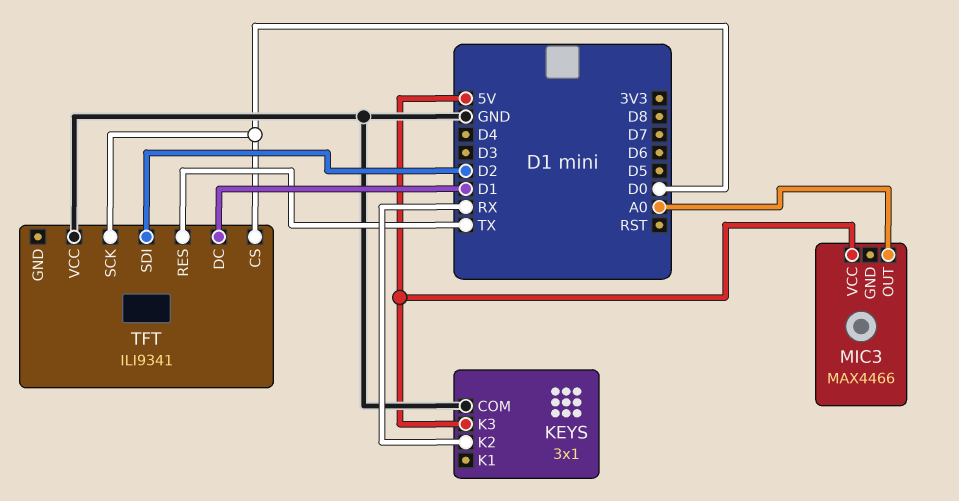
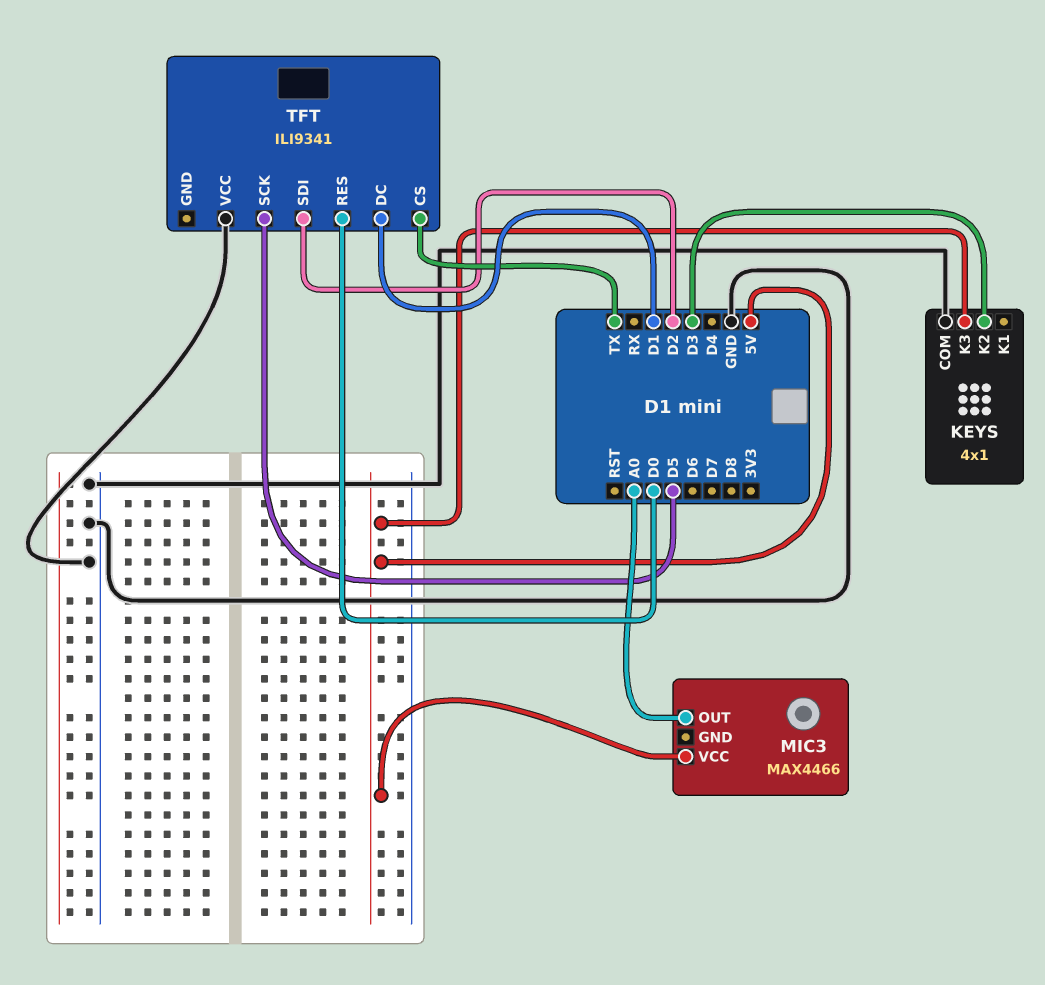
KEYS: 3x1 -> 4x1
KEYS pin K2: RX -> D3
TFT pin CS: D0 -> TX
TFT pin RES: TX -> D0
TFT pin SCK: D0 -> D5

